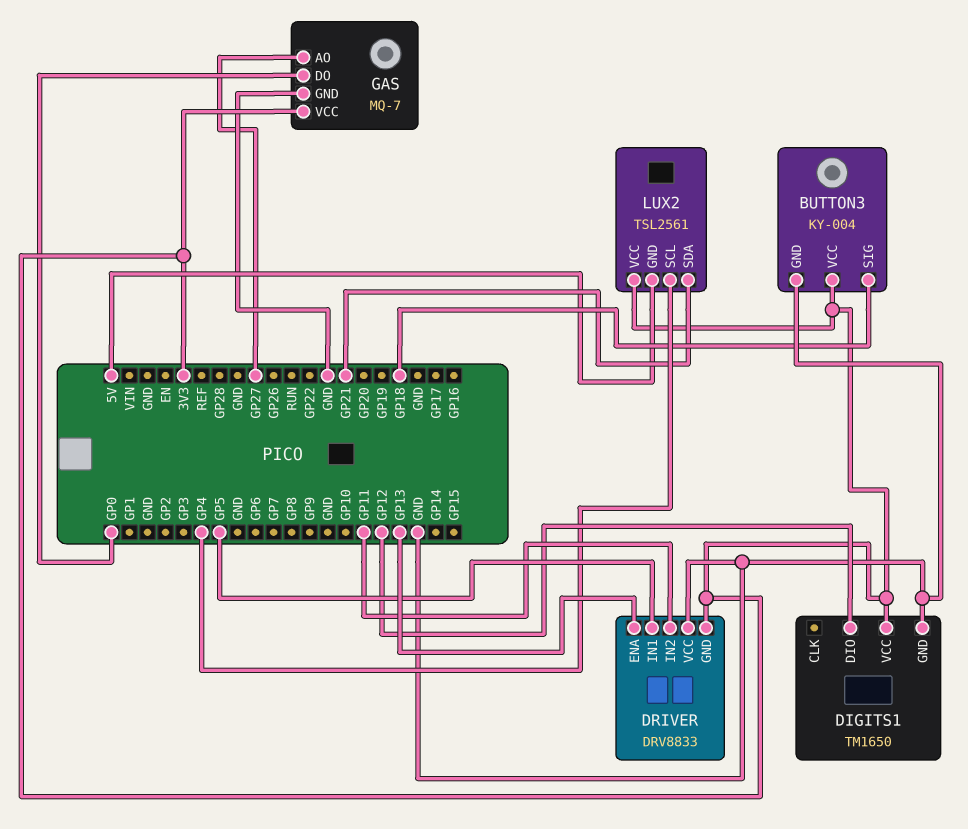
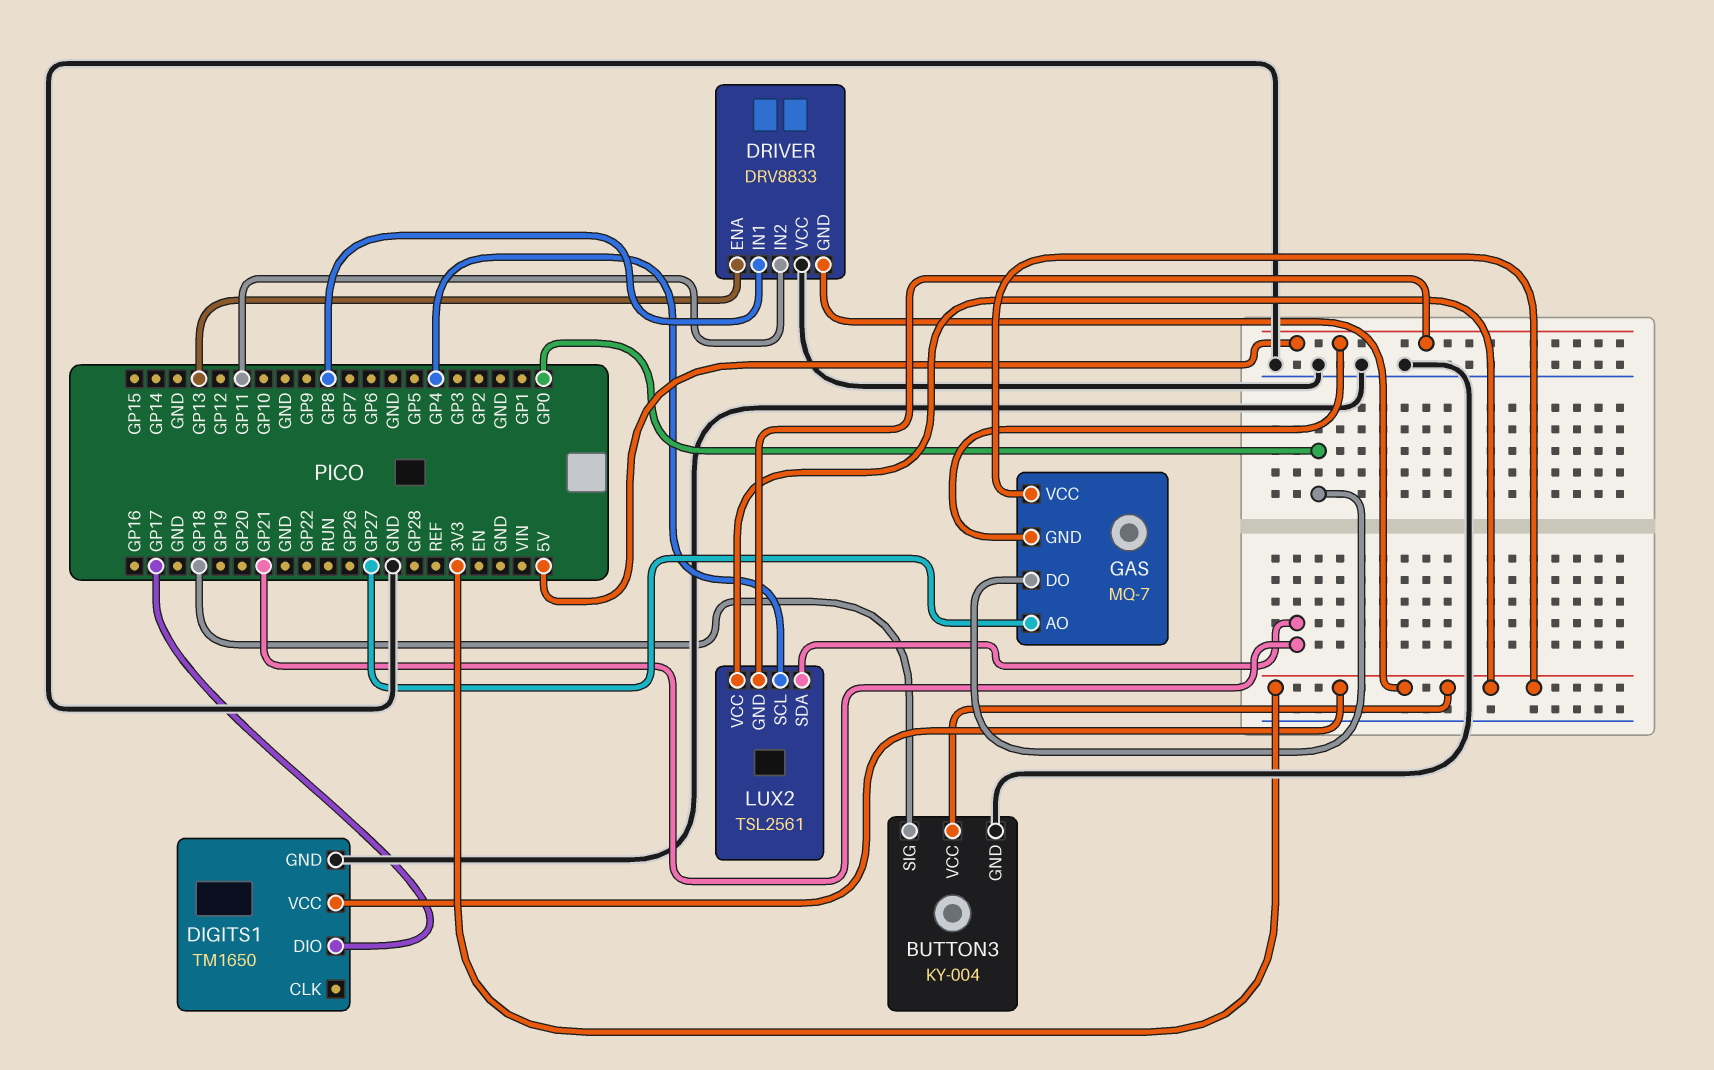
DIGITS1 pin DIO: GP12 -> GP17
DRIVER pin IN1: GP5 -> GP8
GAS pin GND: GND -> 5V

